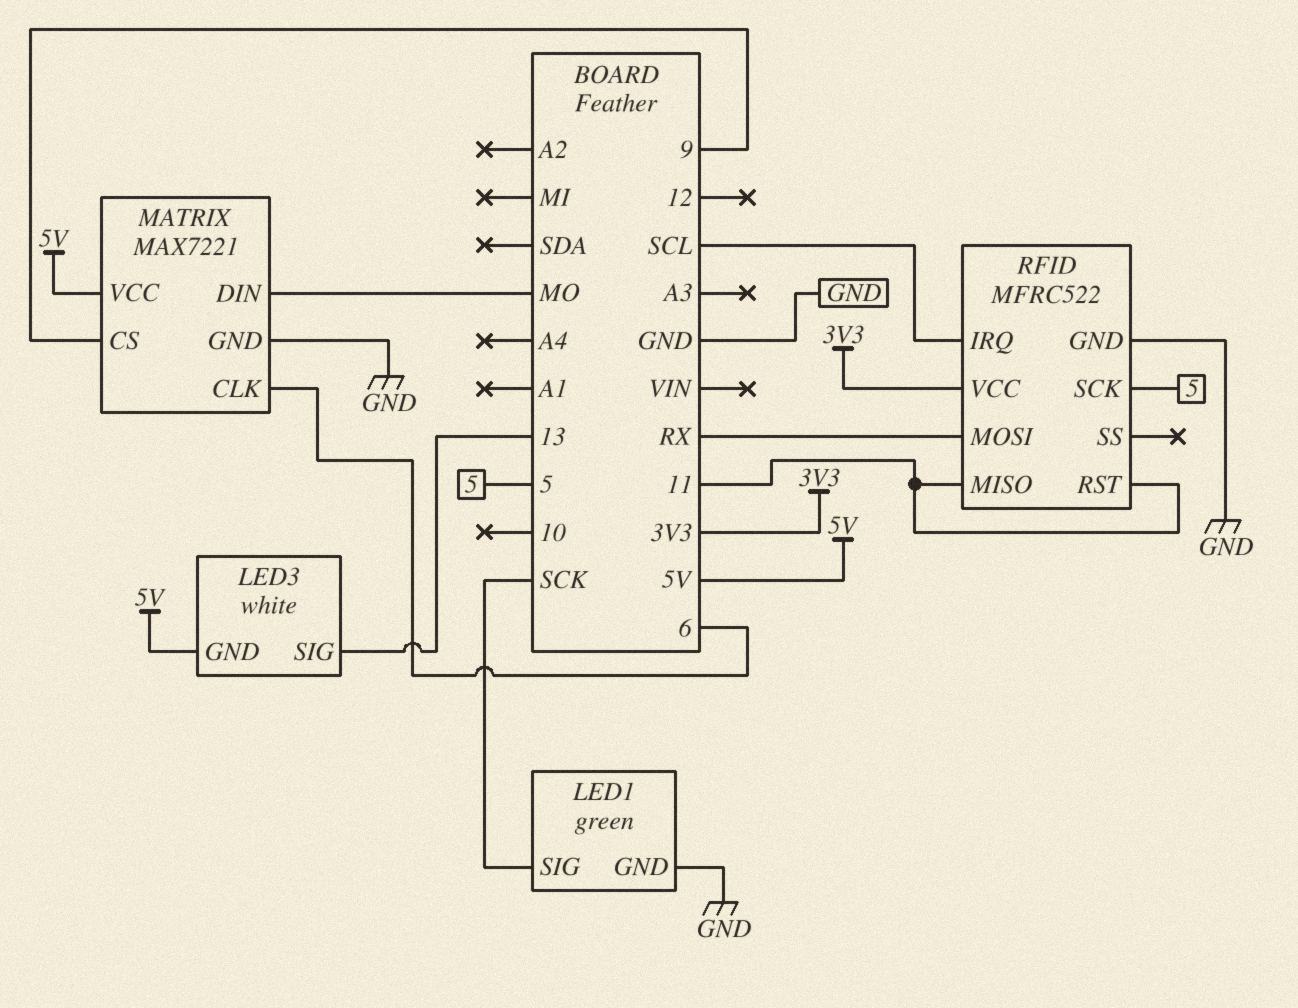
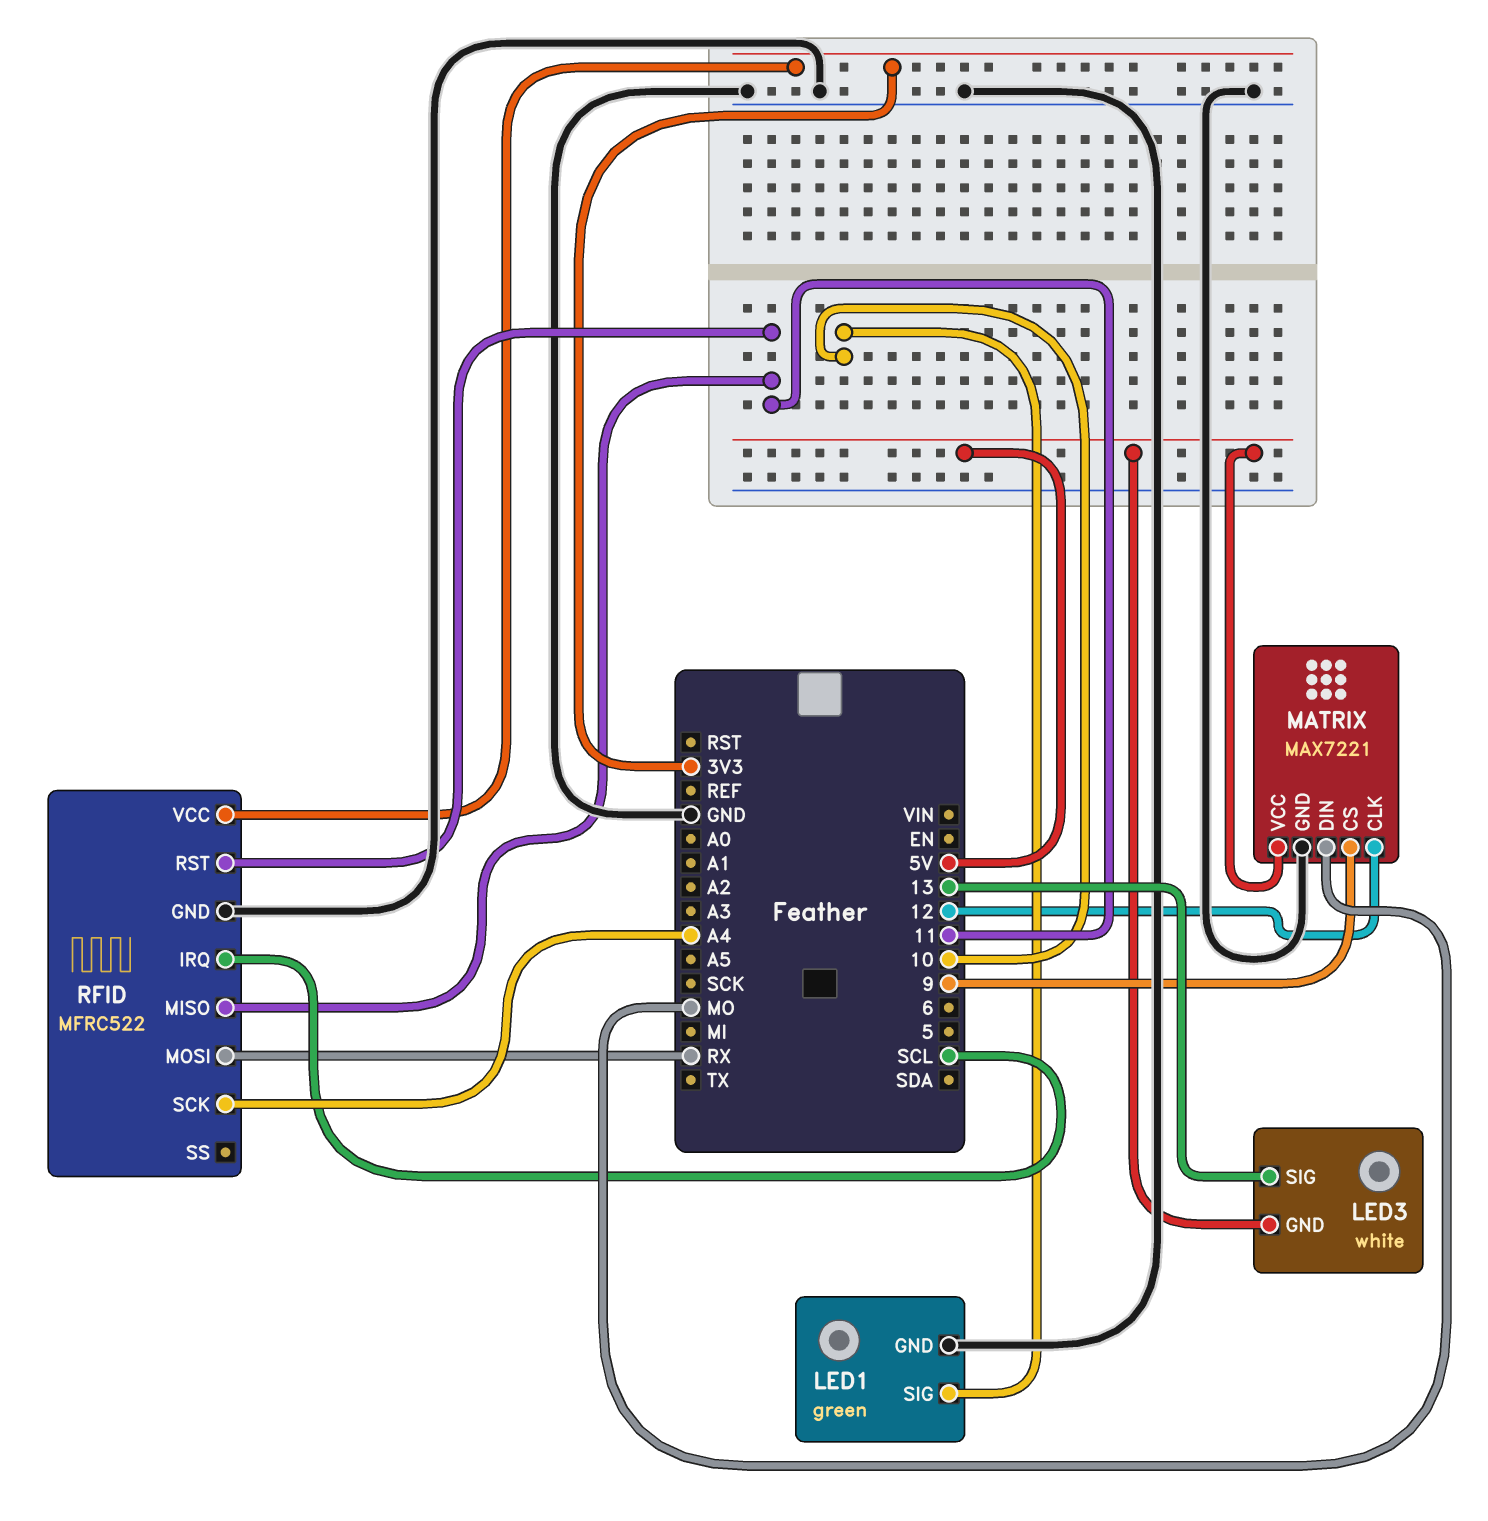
LED1 pin SIG: SCK -> 10
MATRIX pin CLK: 6 -> 12
RFID pin SCK: 5 -> A4

